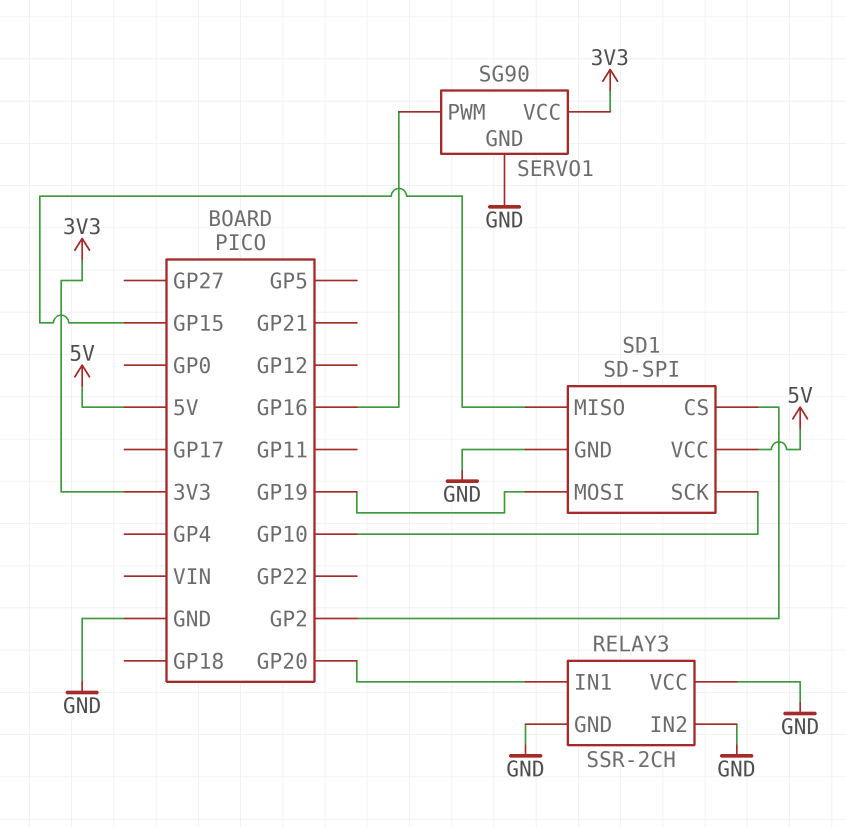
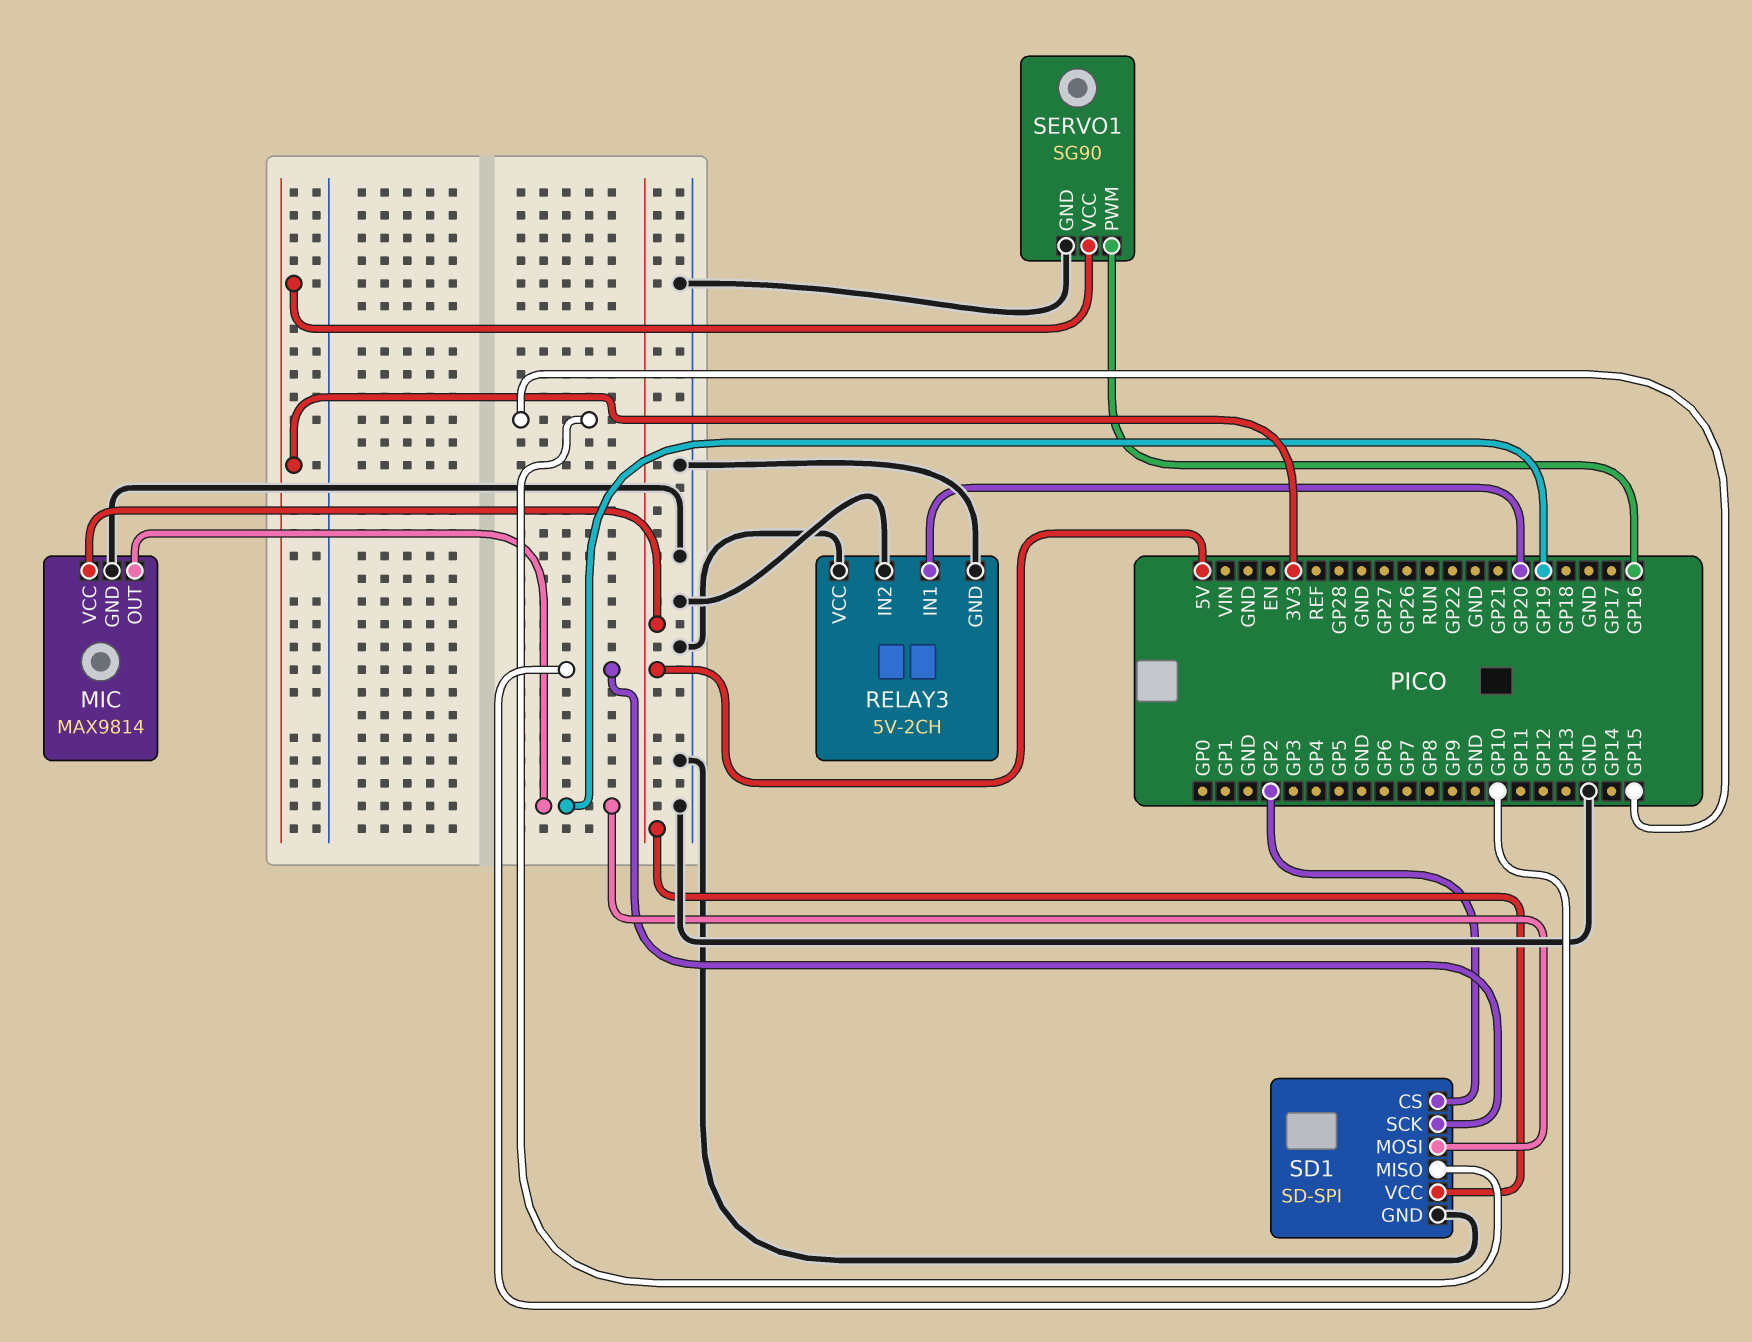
MIC: none -> MAX9814
MIC pin GND: none -> GND
MIC pin OUT: none -> GP19
MIC pin VCC: none -> 5V
RELAY3: SSR-2CH -> 5V-2CH

